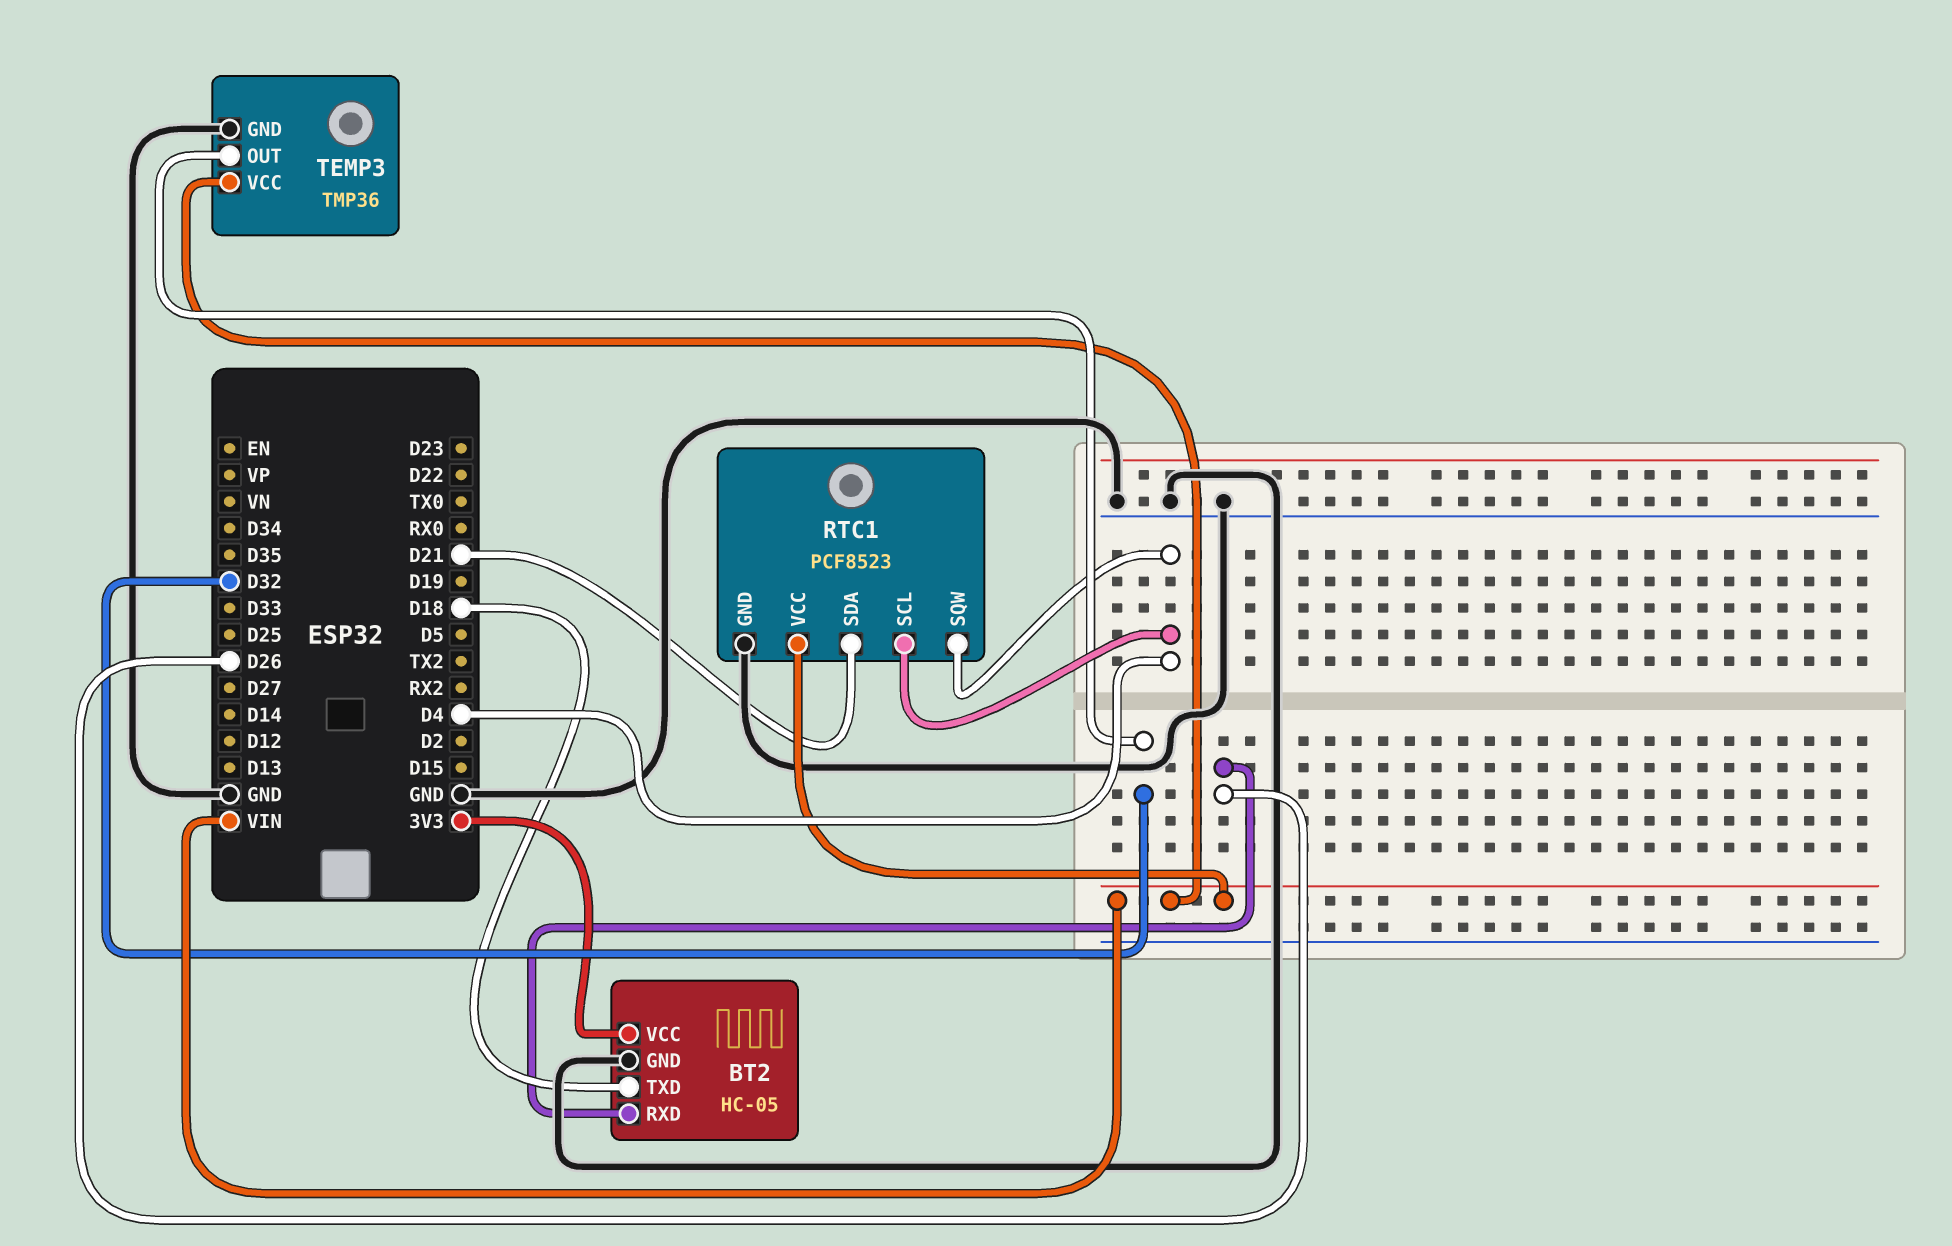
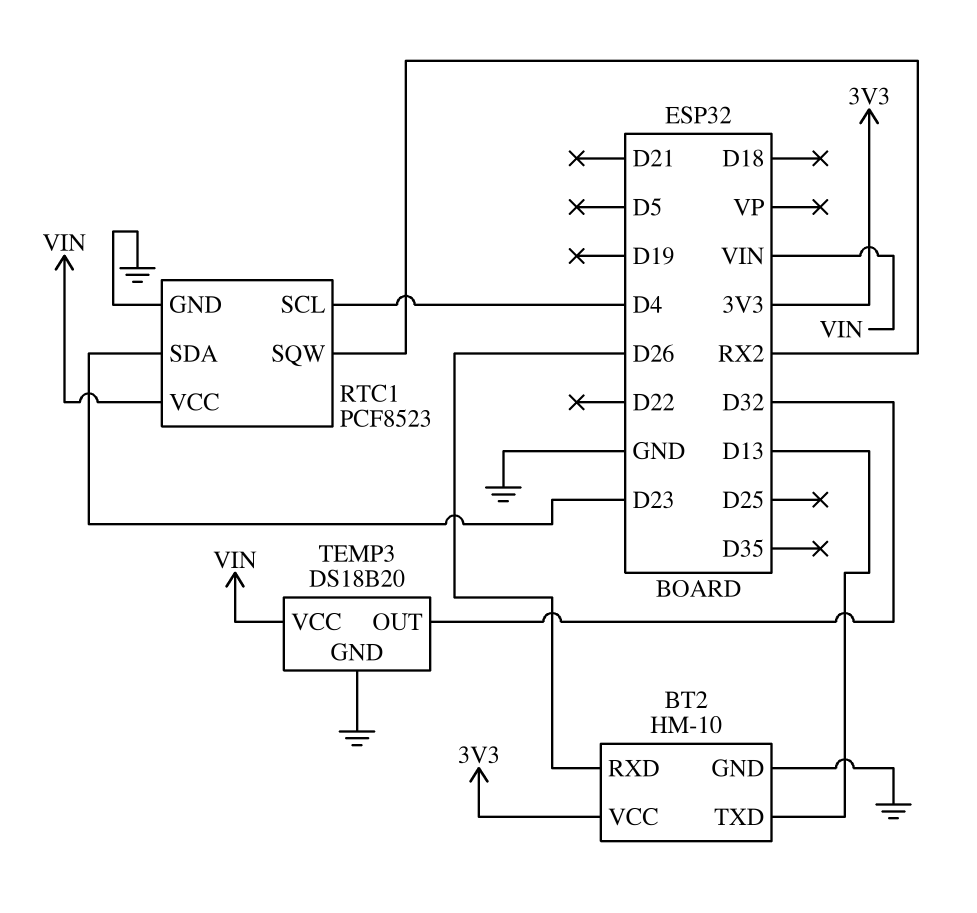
BT2: HC-05 -> HM-10
BT2 pin TXD: D18 -> D13
RTC1 pin SDA: D21 -> D23
RTC1 pin SQW: D4 -> RX2
TEMP3: TMP36 -> DS18B20

